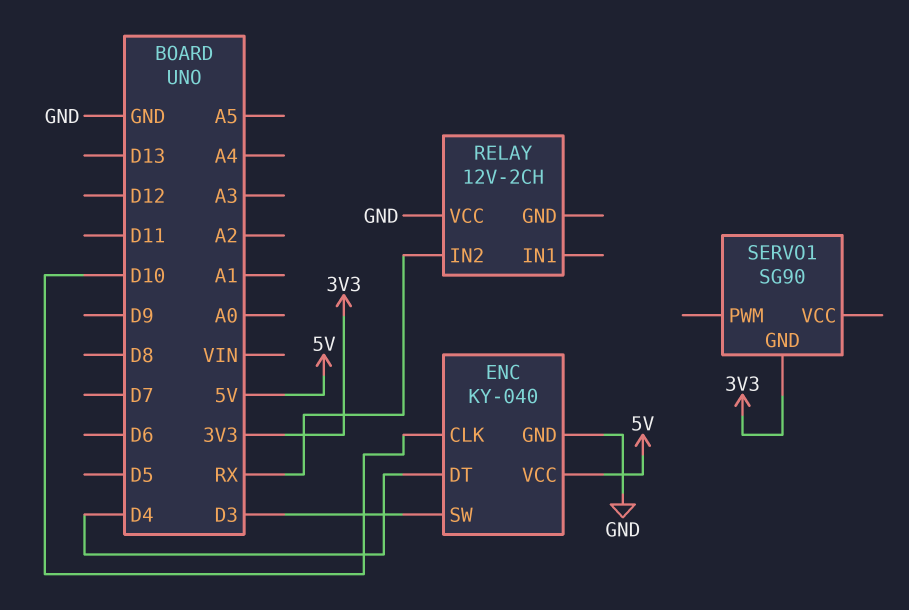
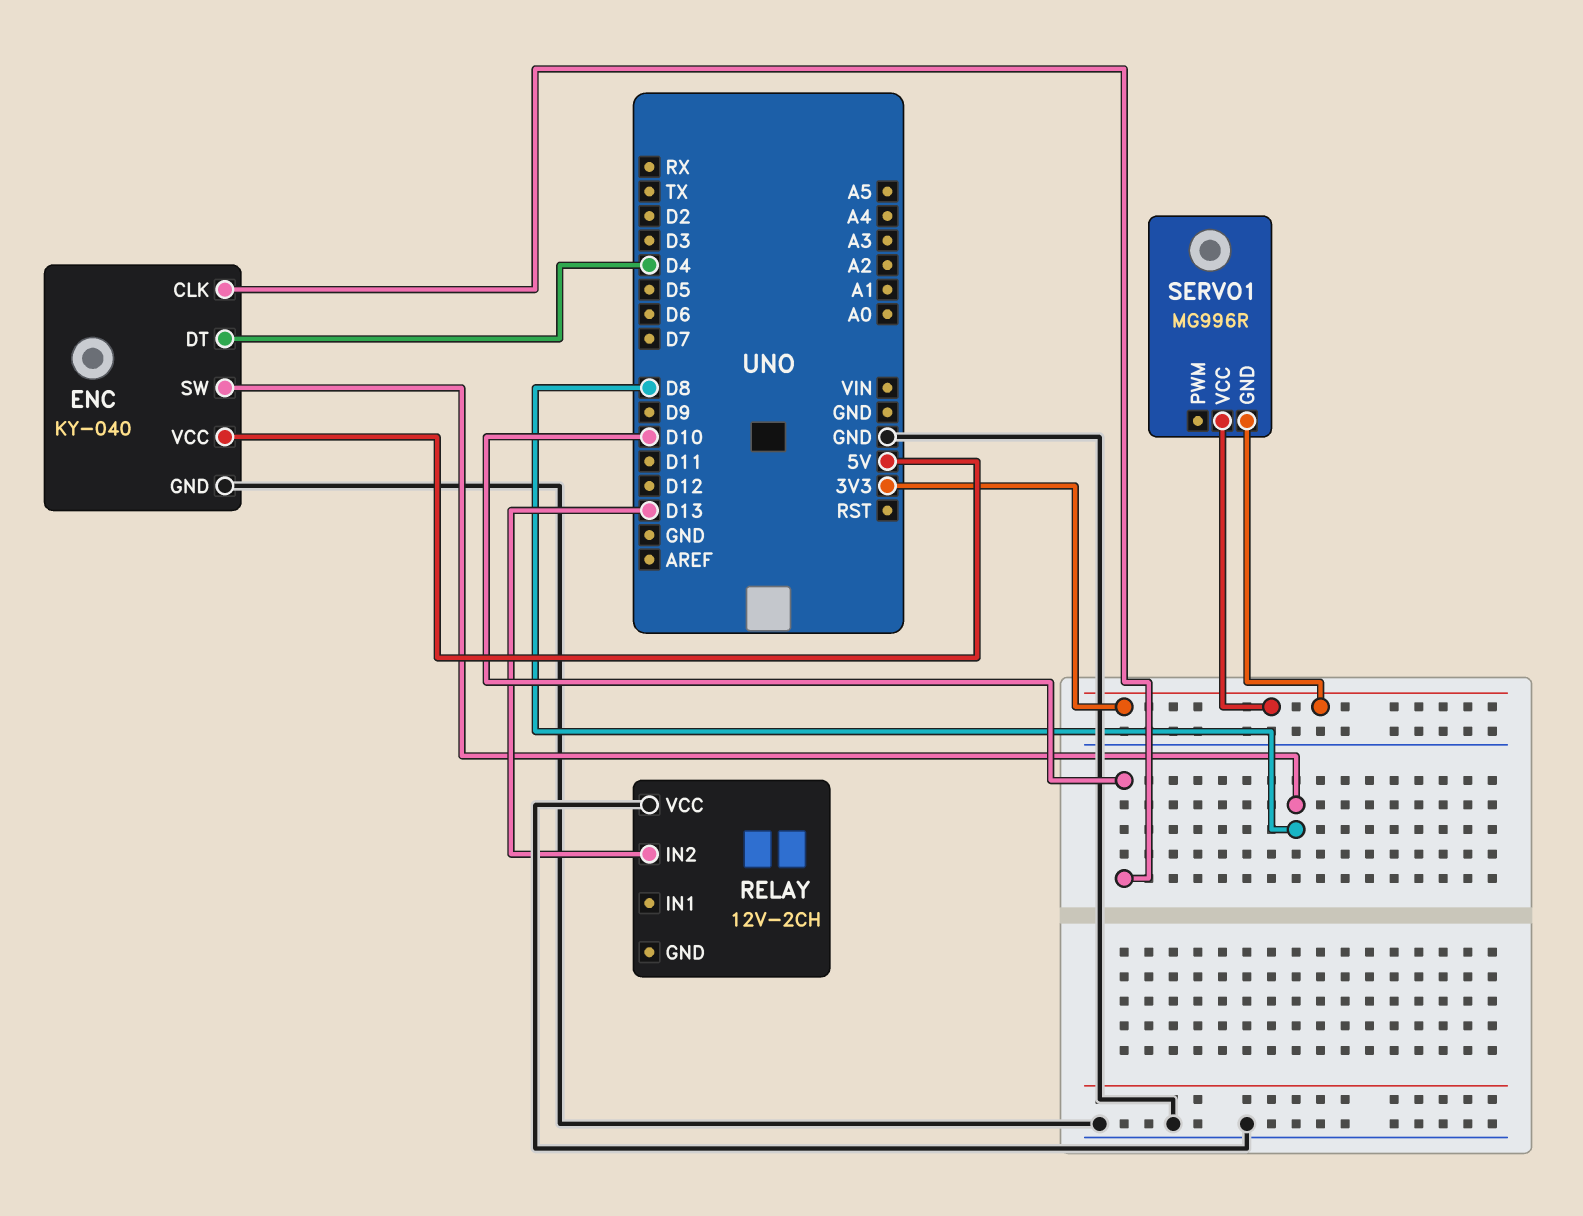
ENC pin SW: D3 -> D8
RELAY pin IN2: RX -> D13
SERVO1: SG90 -> MG996R
SERVO1 pin VCC: none -> 3V3

